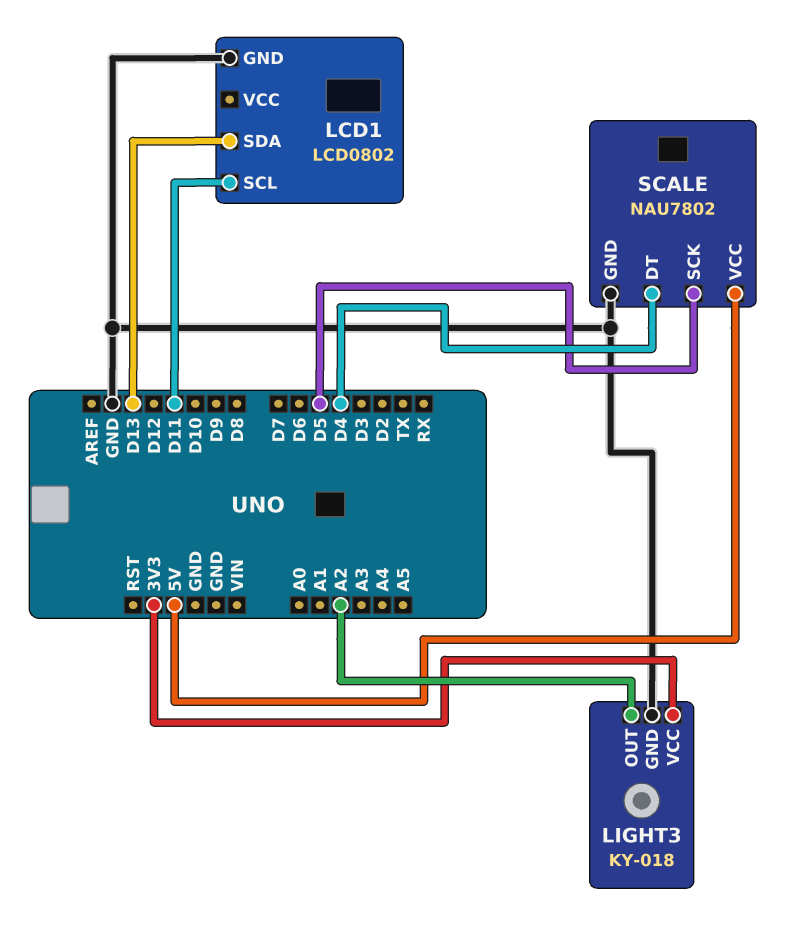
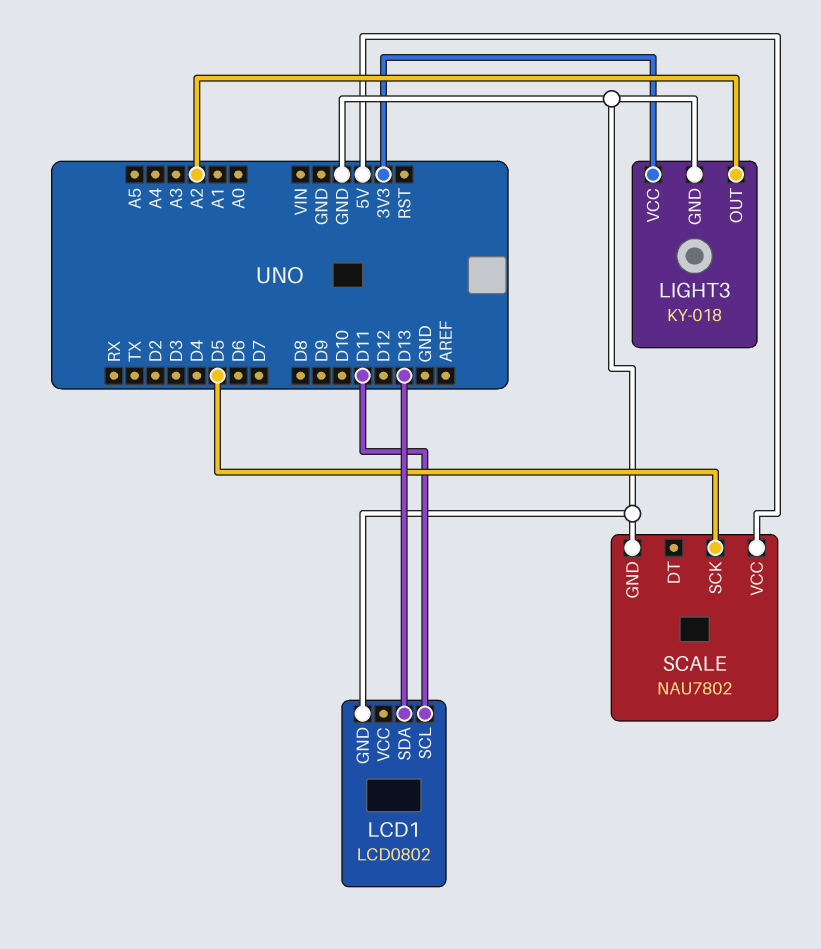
SCALE pin DT: D4 -> none

